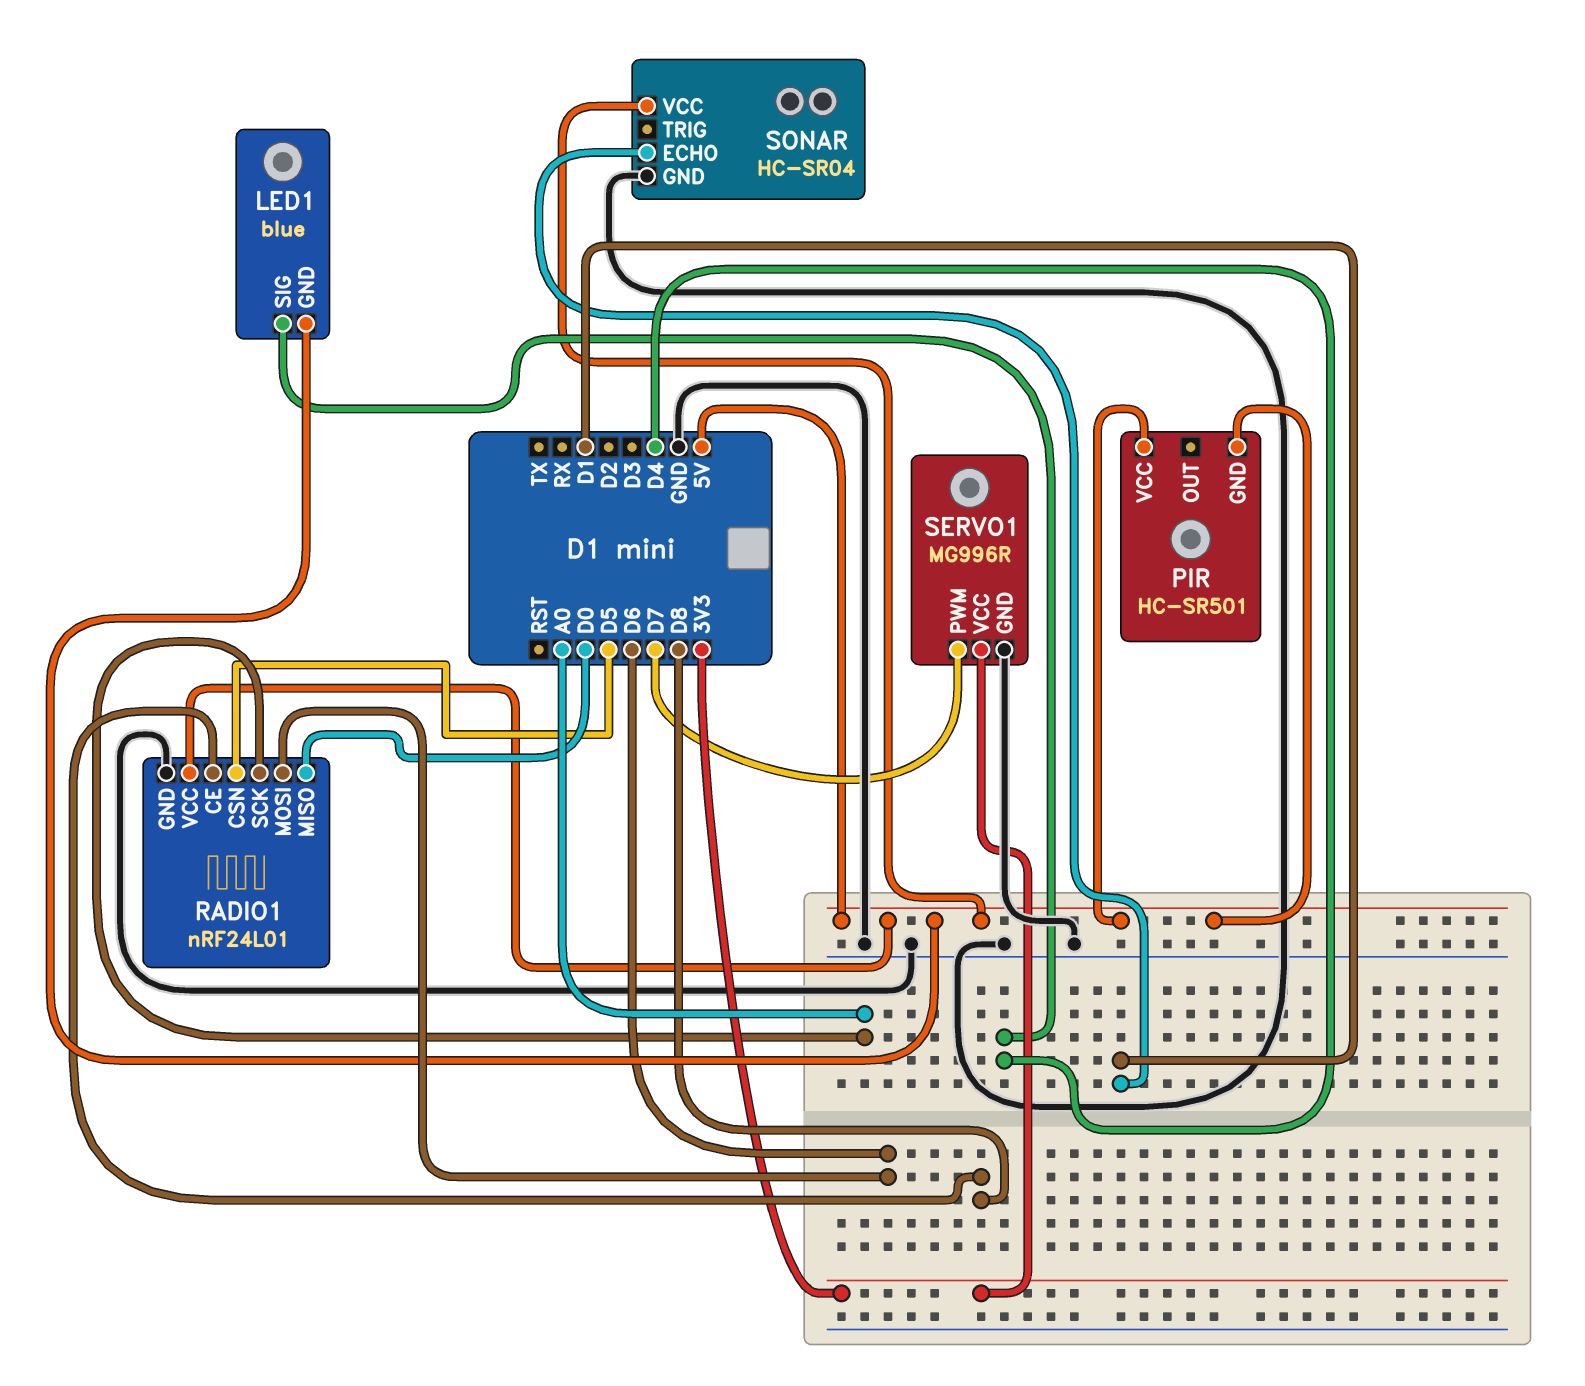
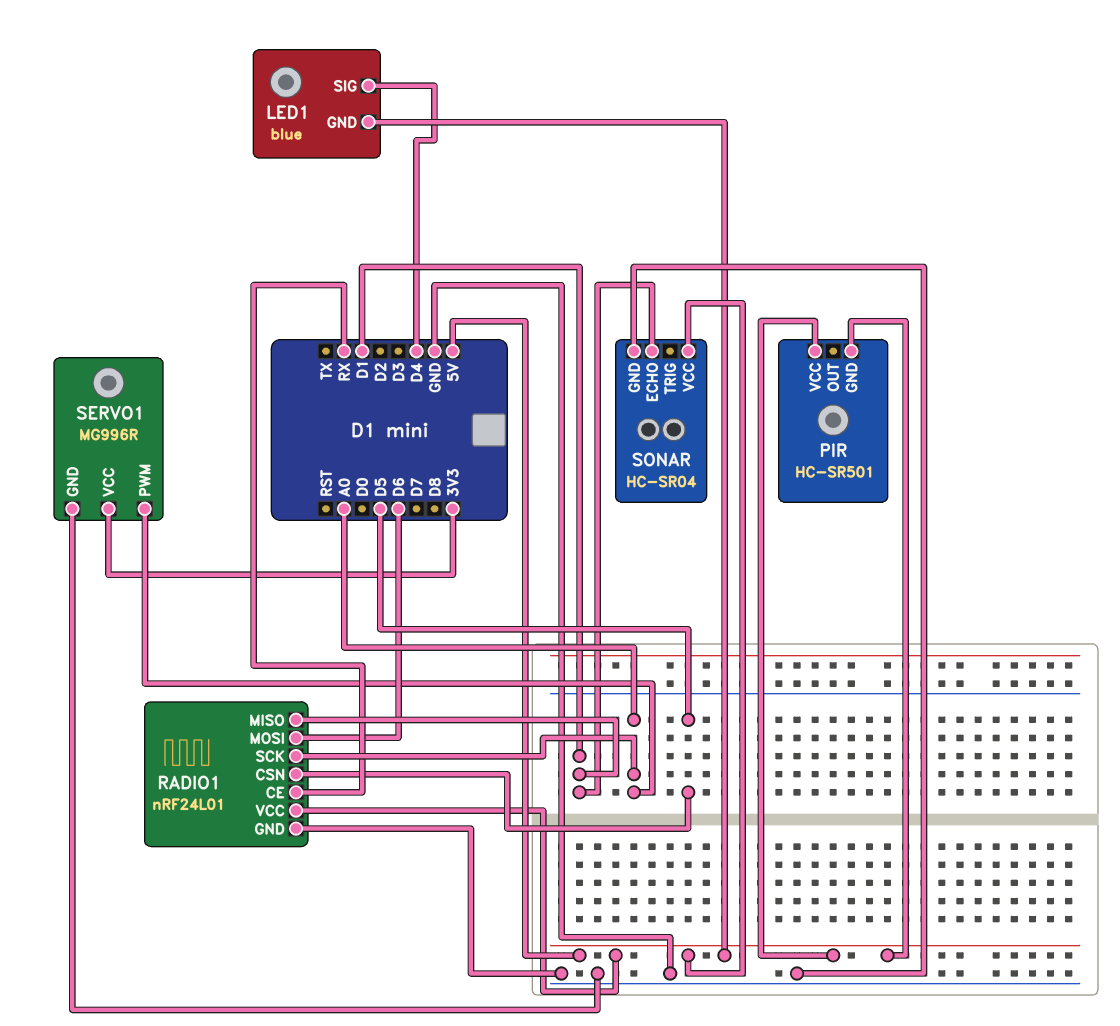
RADIO1 pin CE: D8 -> RX
RADIO1 pin MISO: D0 -> D1
SERVO1 pin PWM: D7 -> A0

